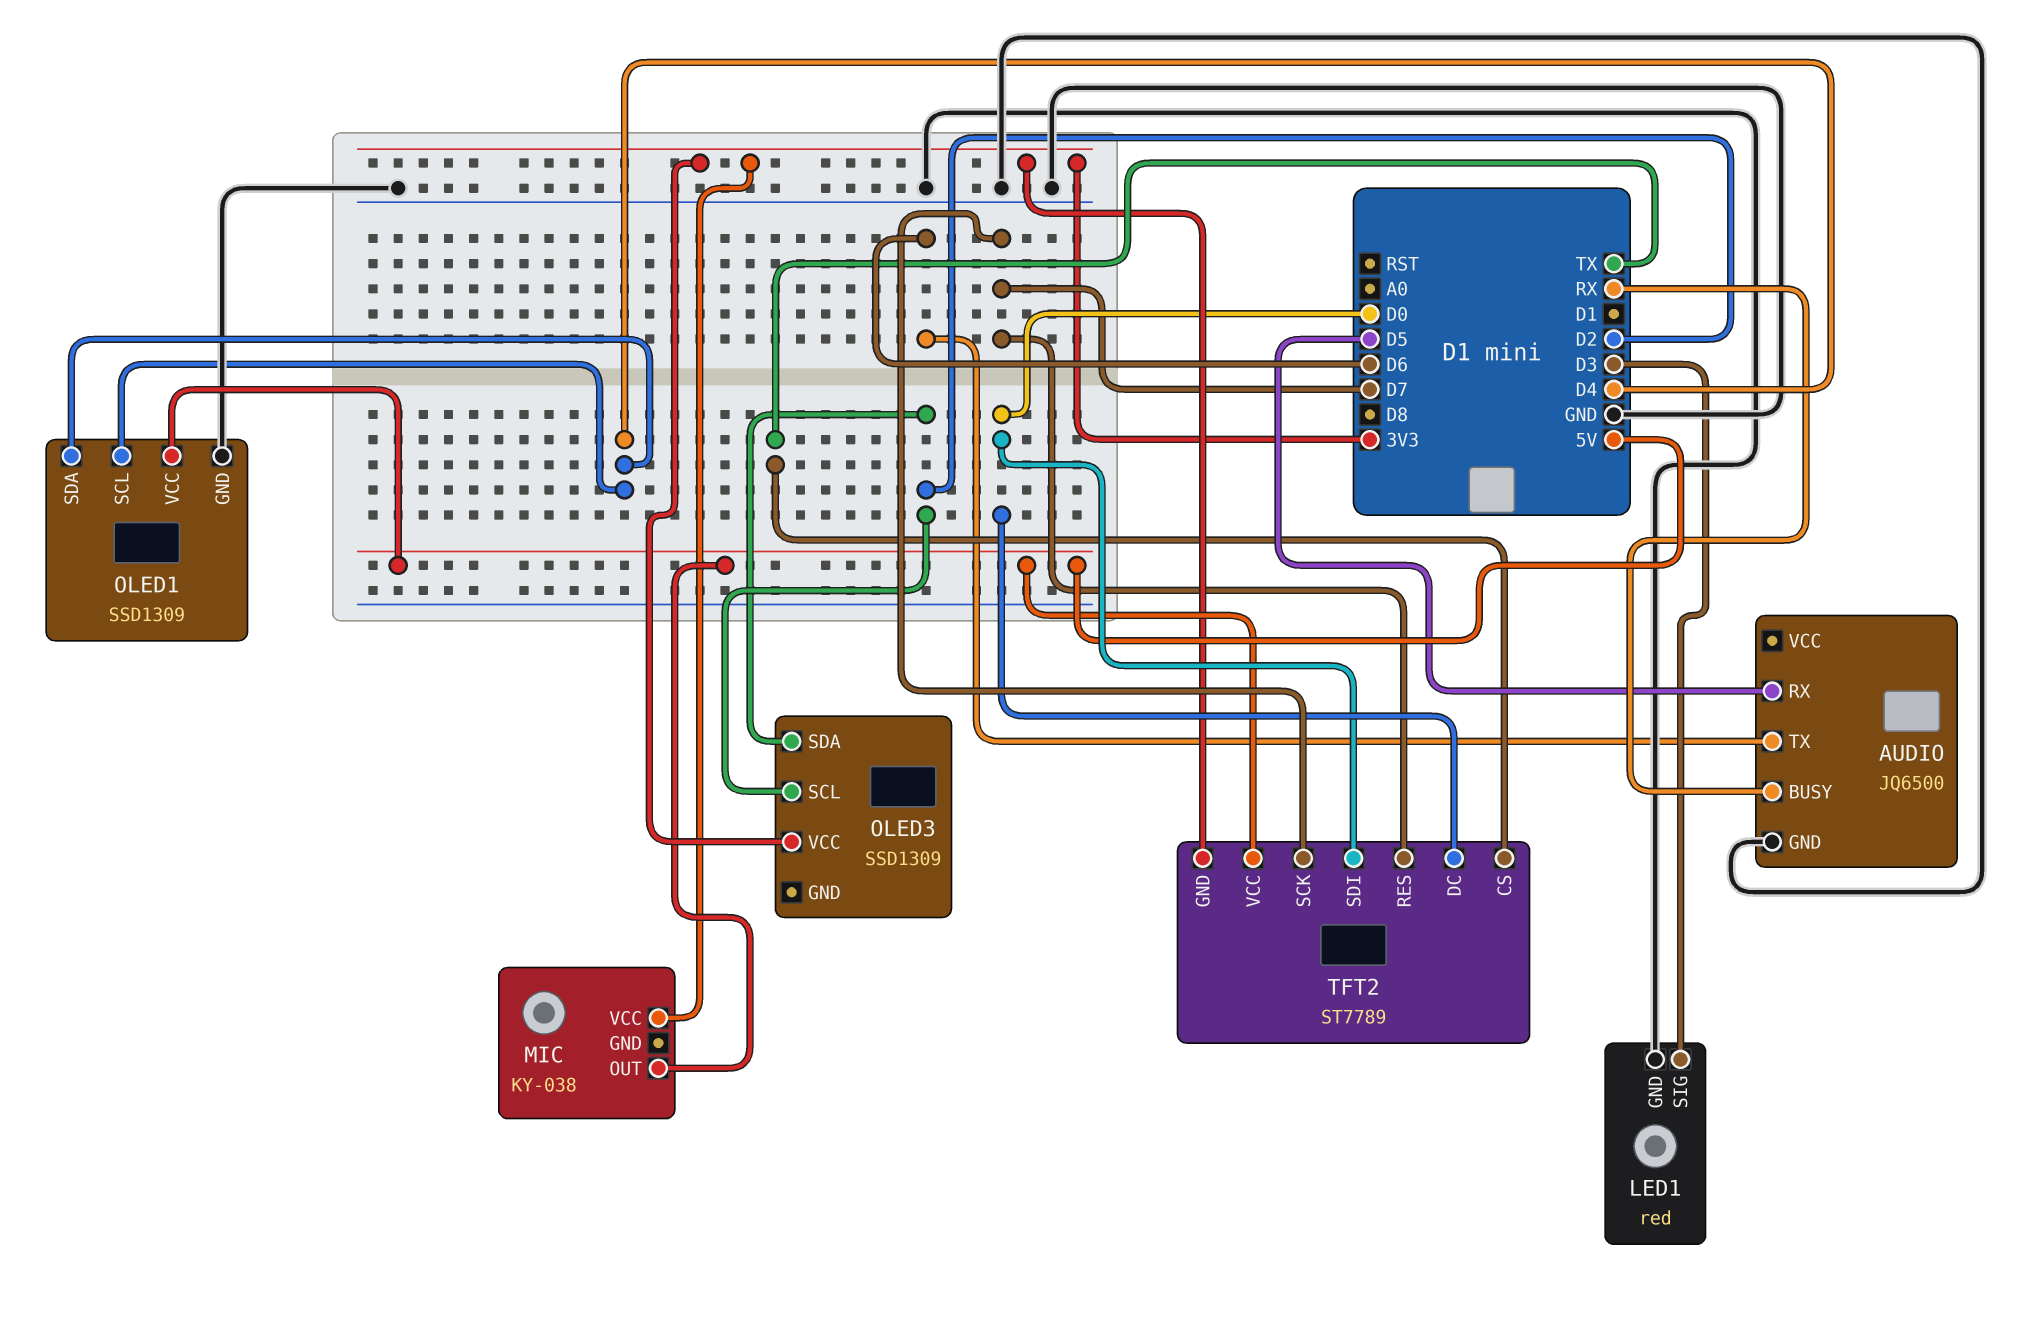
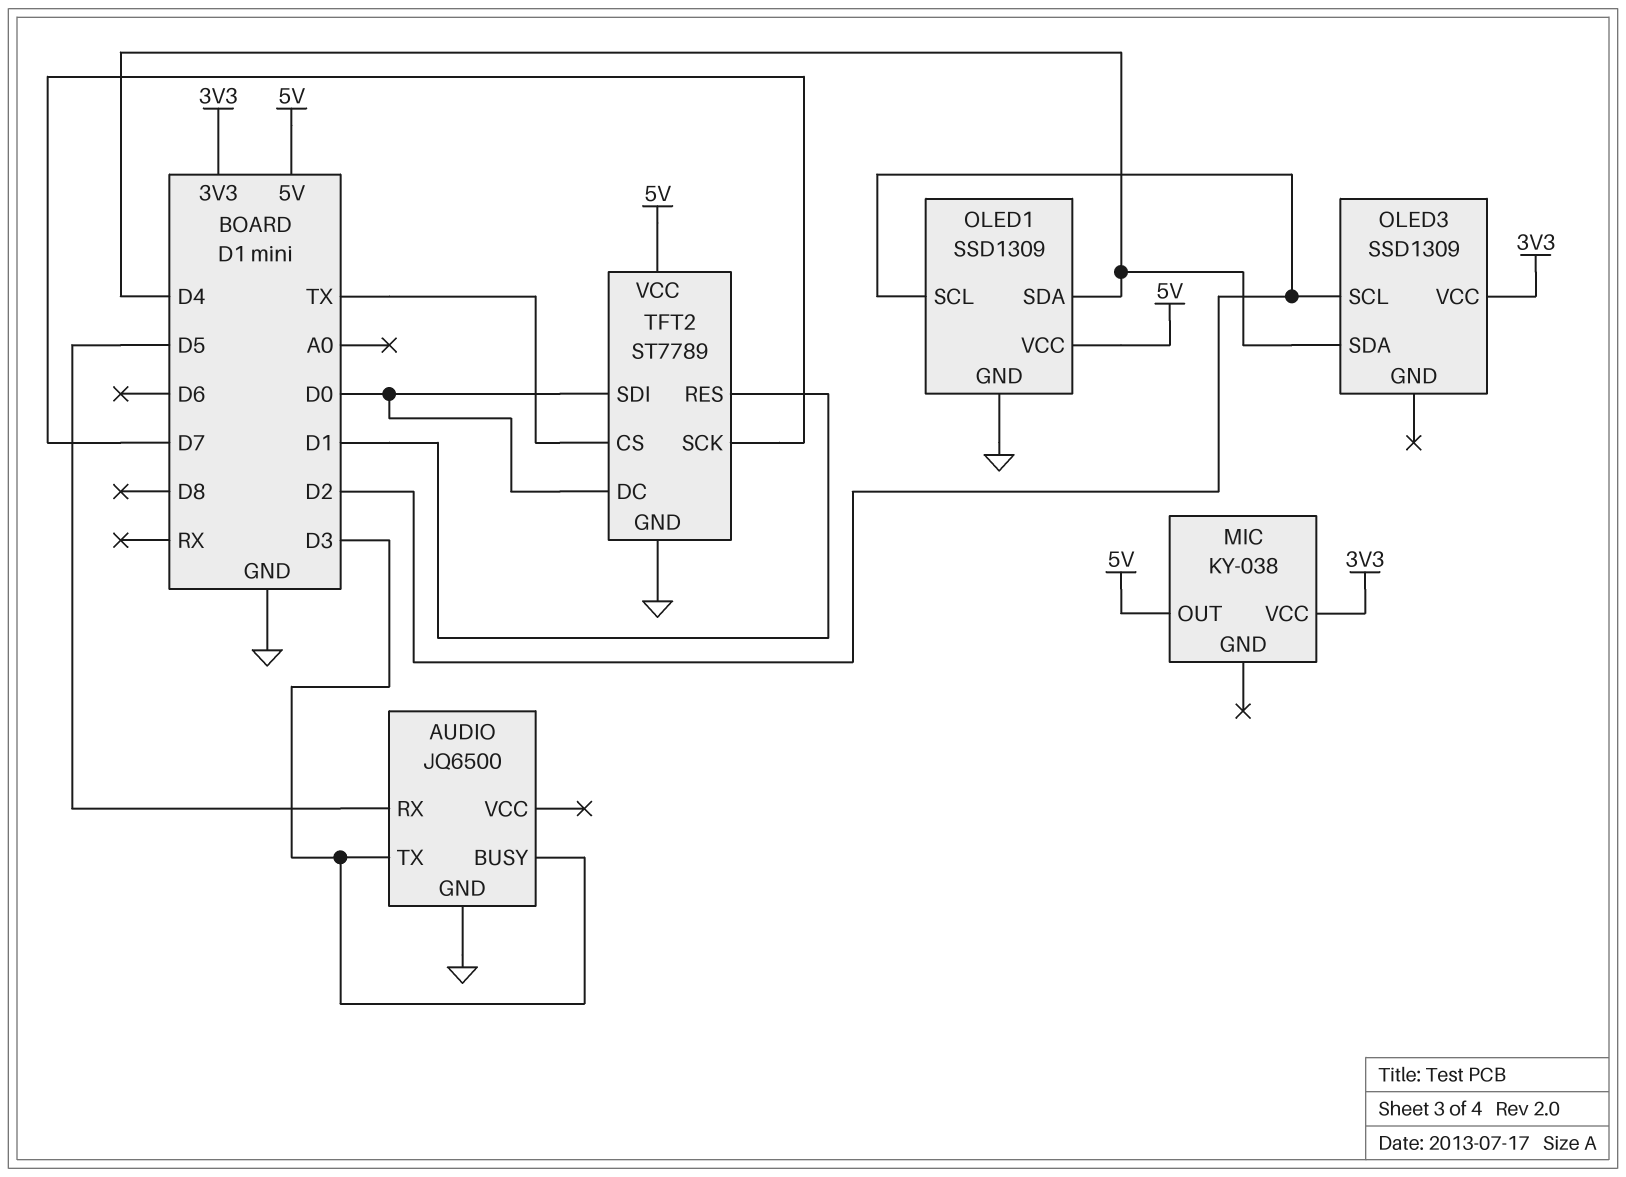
AUDIO pin BUSY: RX -> D3
AUDIO pin TX: D6 -> D3
LED1: red -> none
LED1 pin GND: GND -> none
LED1 pin SIG: D3 -> none
OLED1 pin SCL: D4 -> D2
OLED3 pin SDA: D2 -> D4
TFT2 pin GND: 3V3 -> GND
TFT2 pin RES: D7 -> D1

